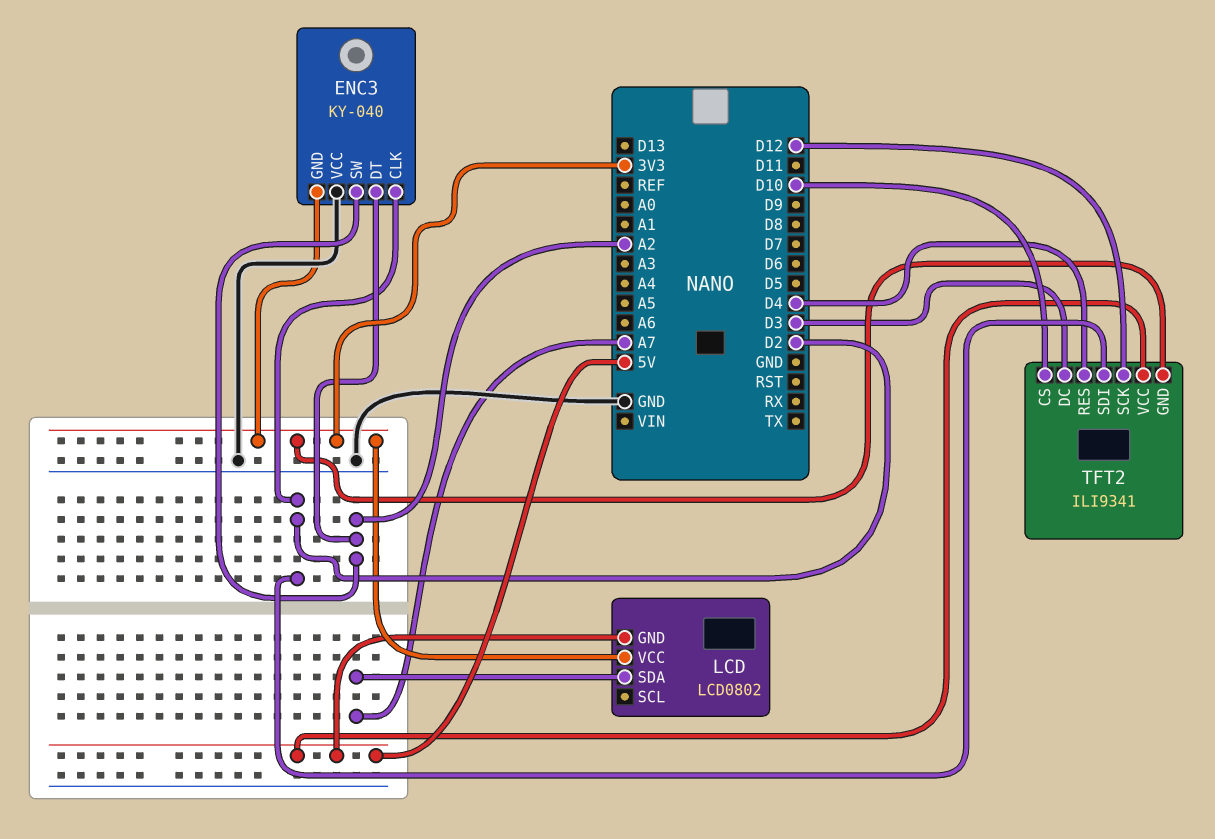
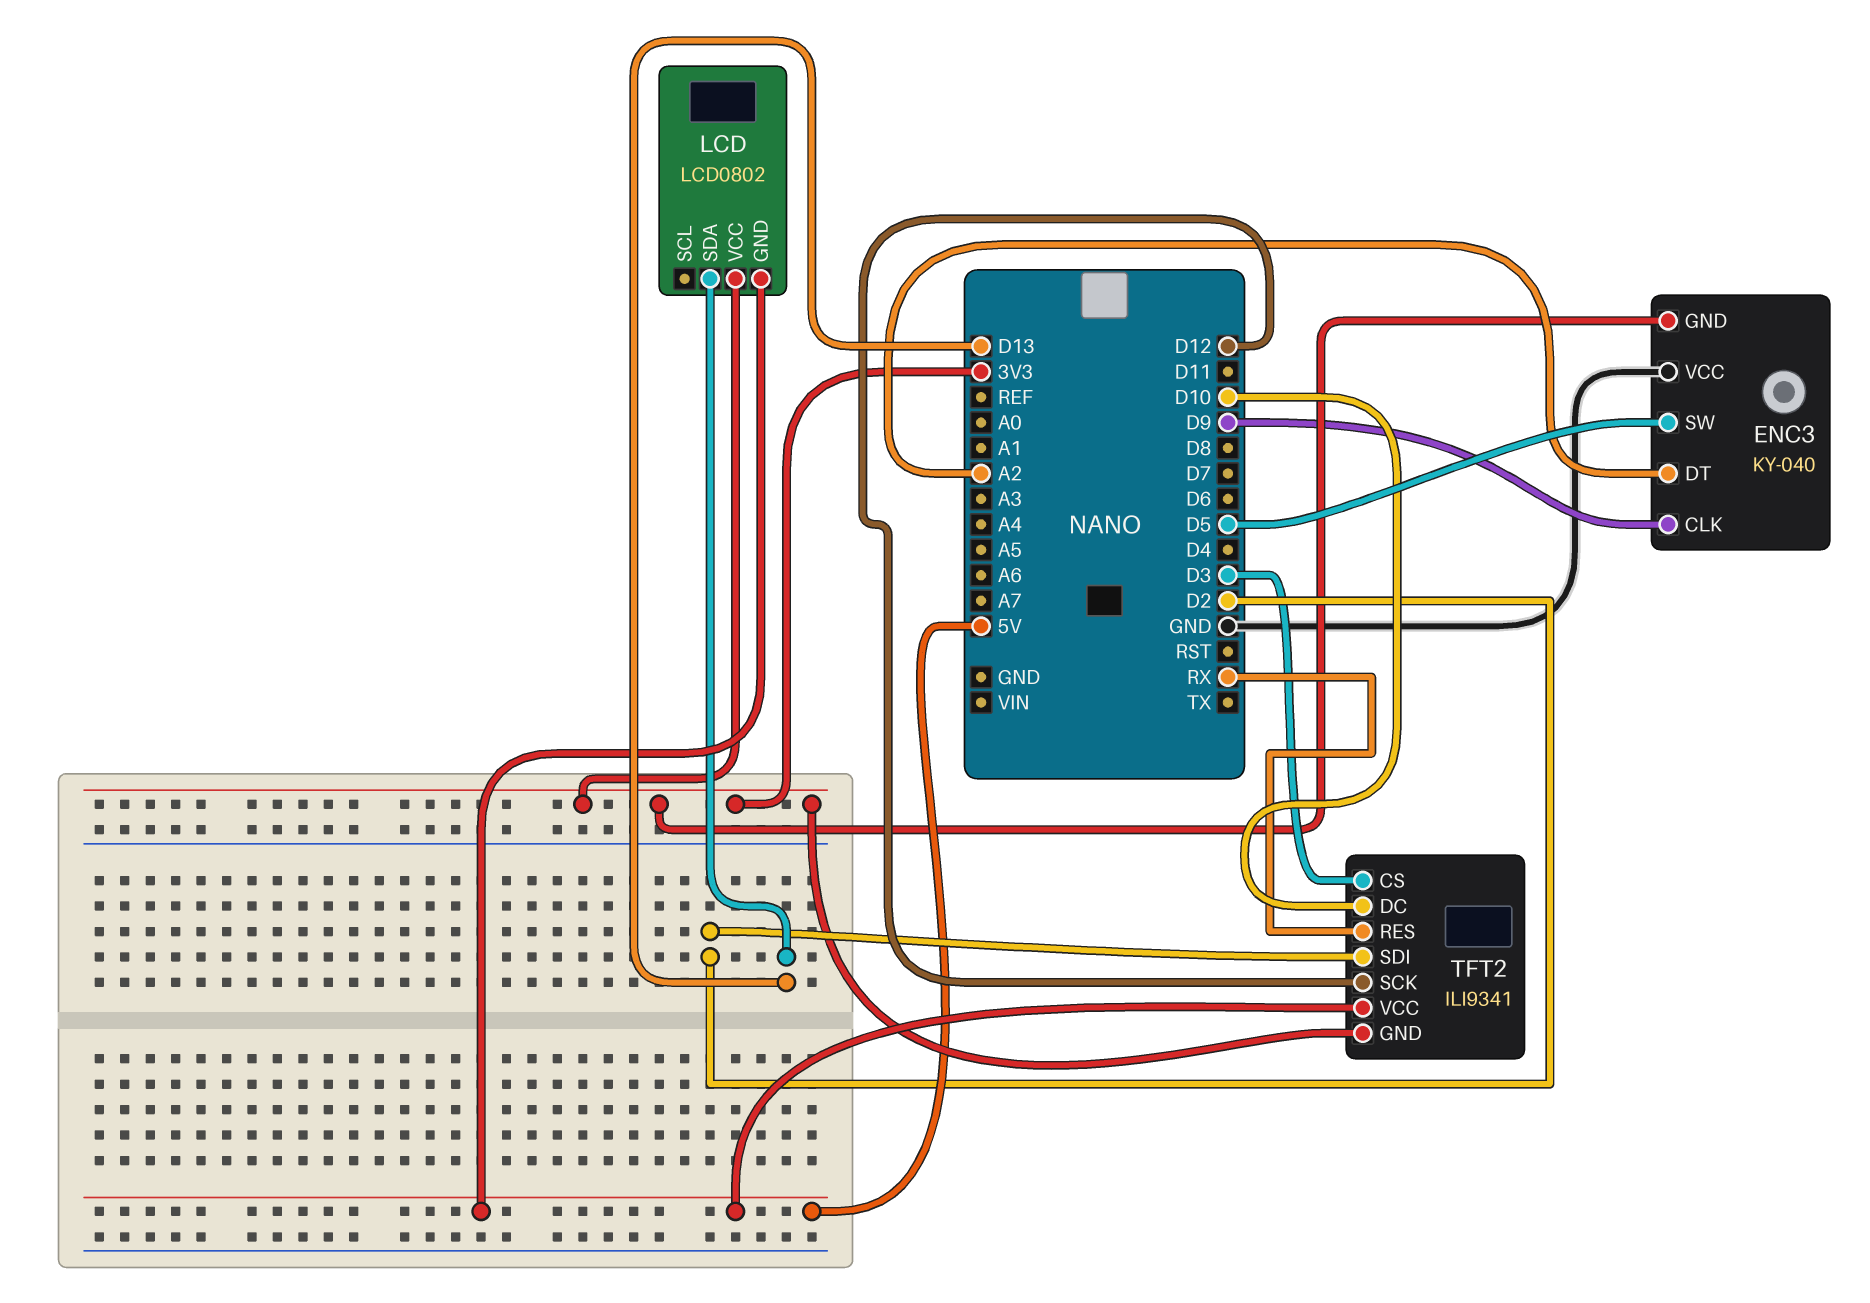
ENC3 pin CLK: D2 -> D9
ENC3 pin SW: A2 -> D5
LCD pin SDA: A7 -> D13
TFT2 pin CS: D10 -> D3
TFT2 pin DC: D3 -> D10
TFT2 pin RES: D4 -> RX

